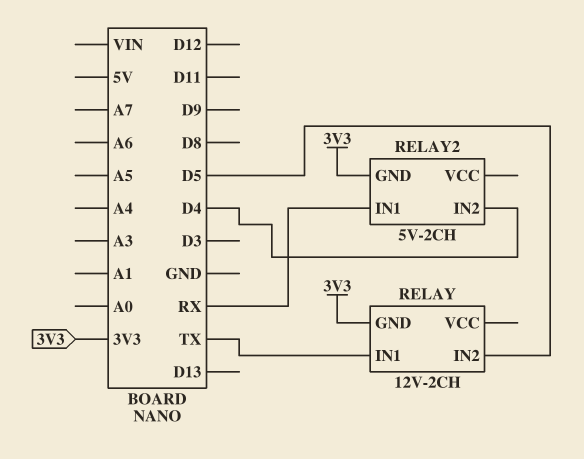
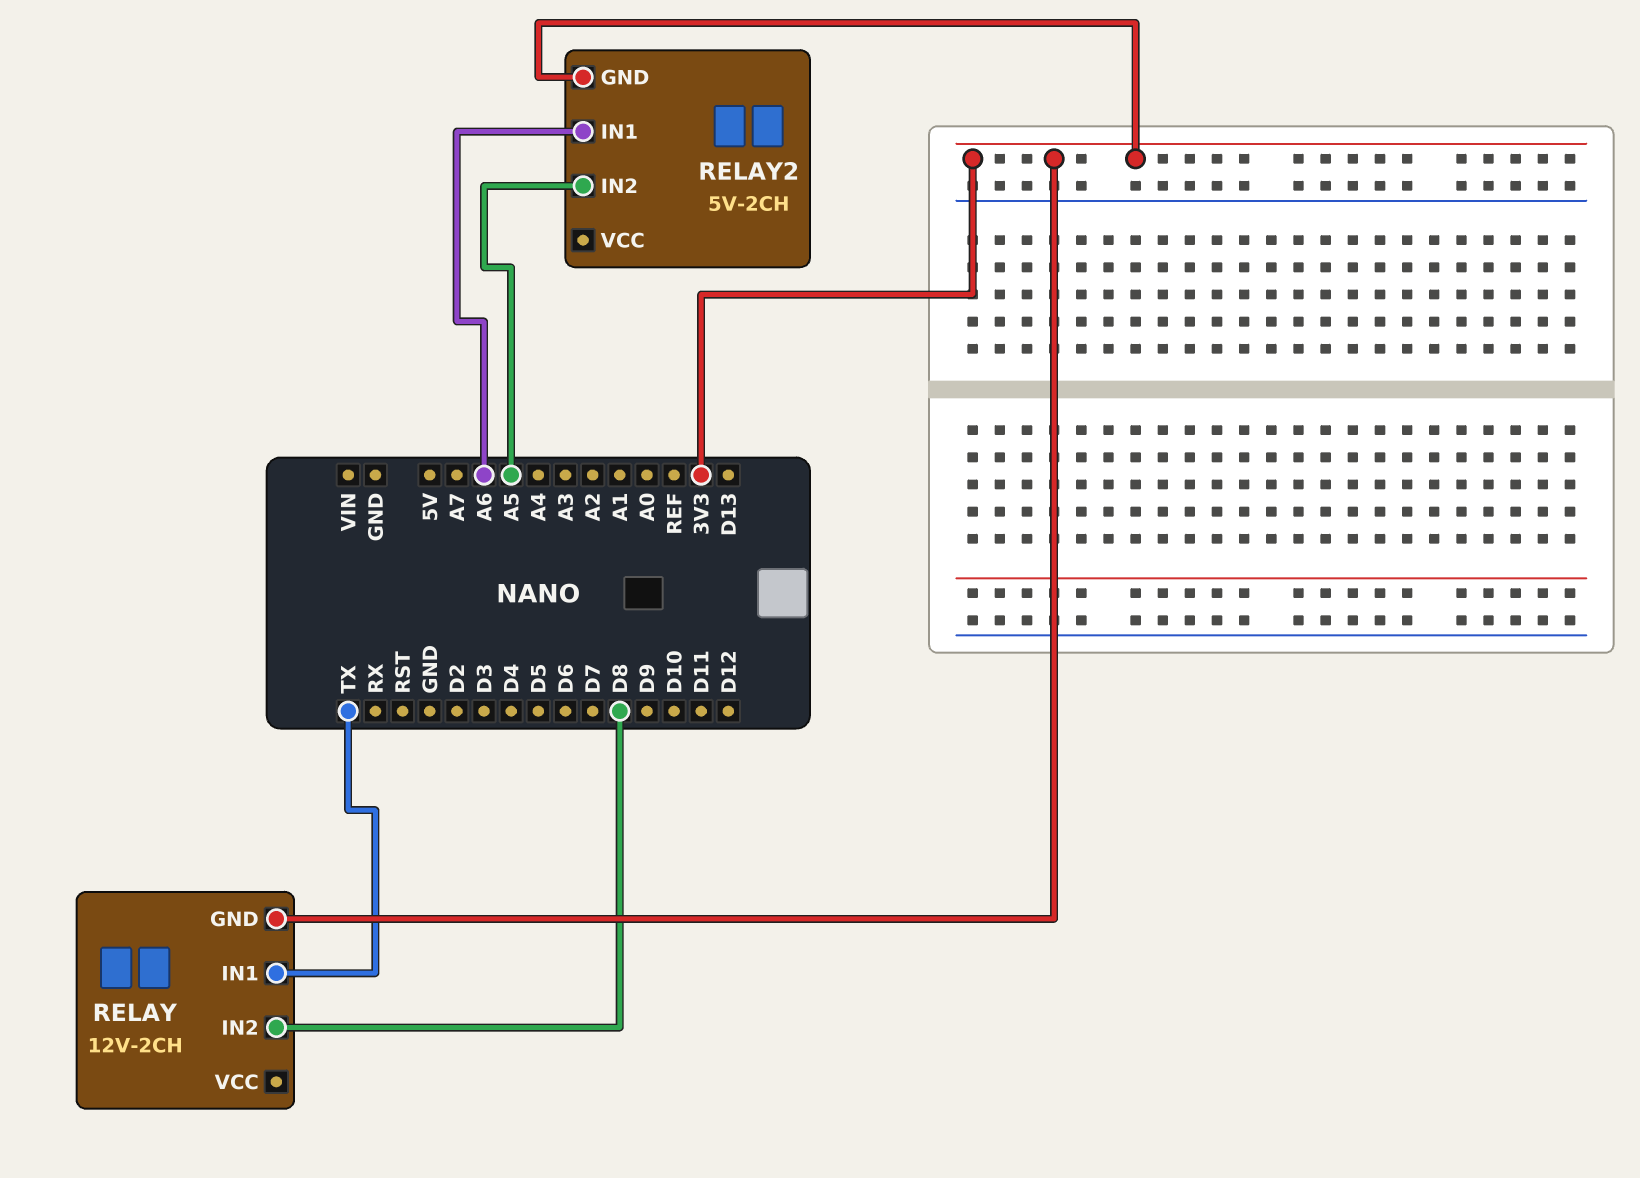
RELAY pin IN2: D5 -> D8
RELAY2 pin IN1: RX -> A6
RELAY2 pin IN2: D4 -> A5

